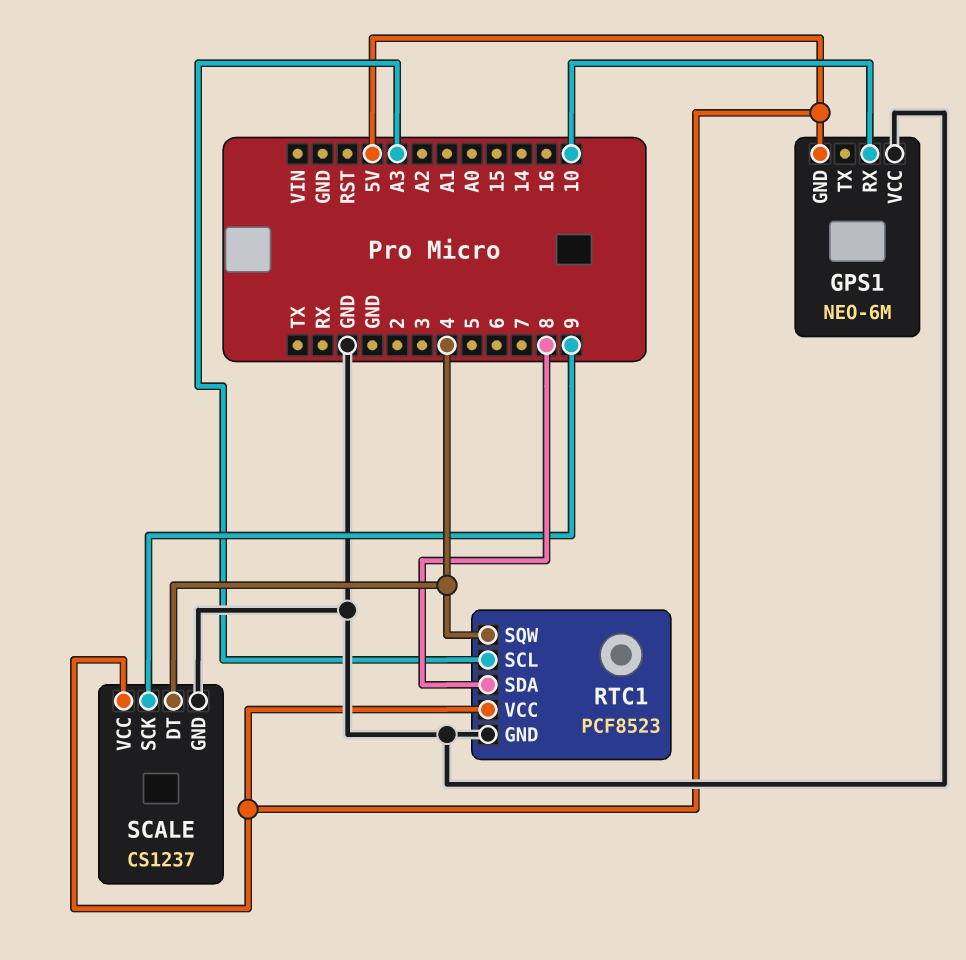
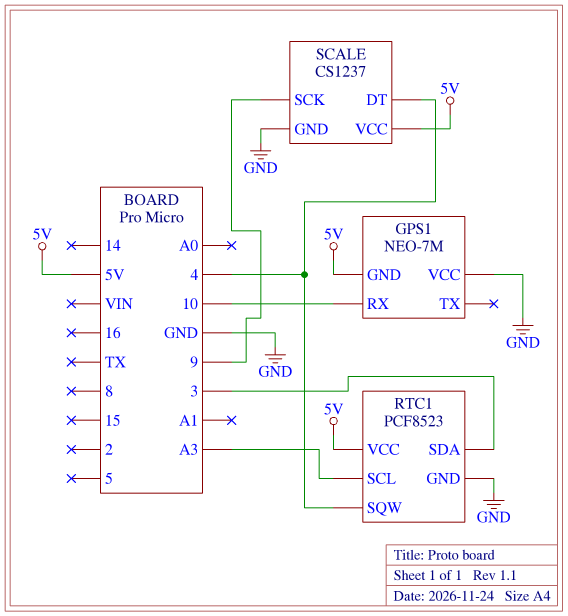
GPS1: NEO-6M -> NEO-7M
RTC1 pin SDA: 8 -> 3

